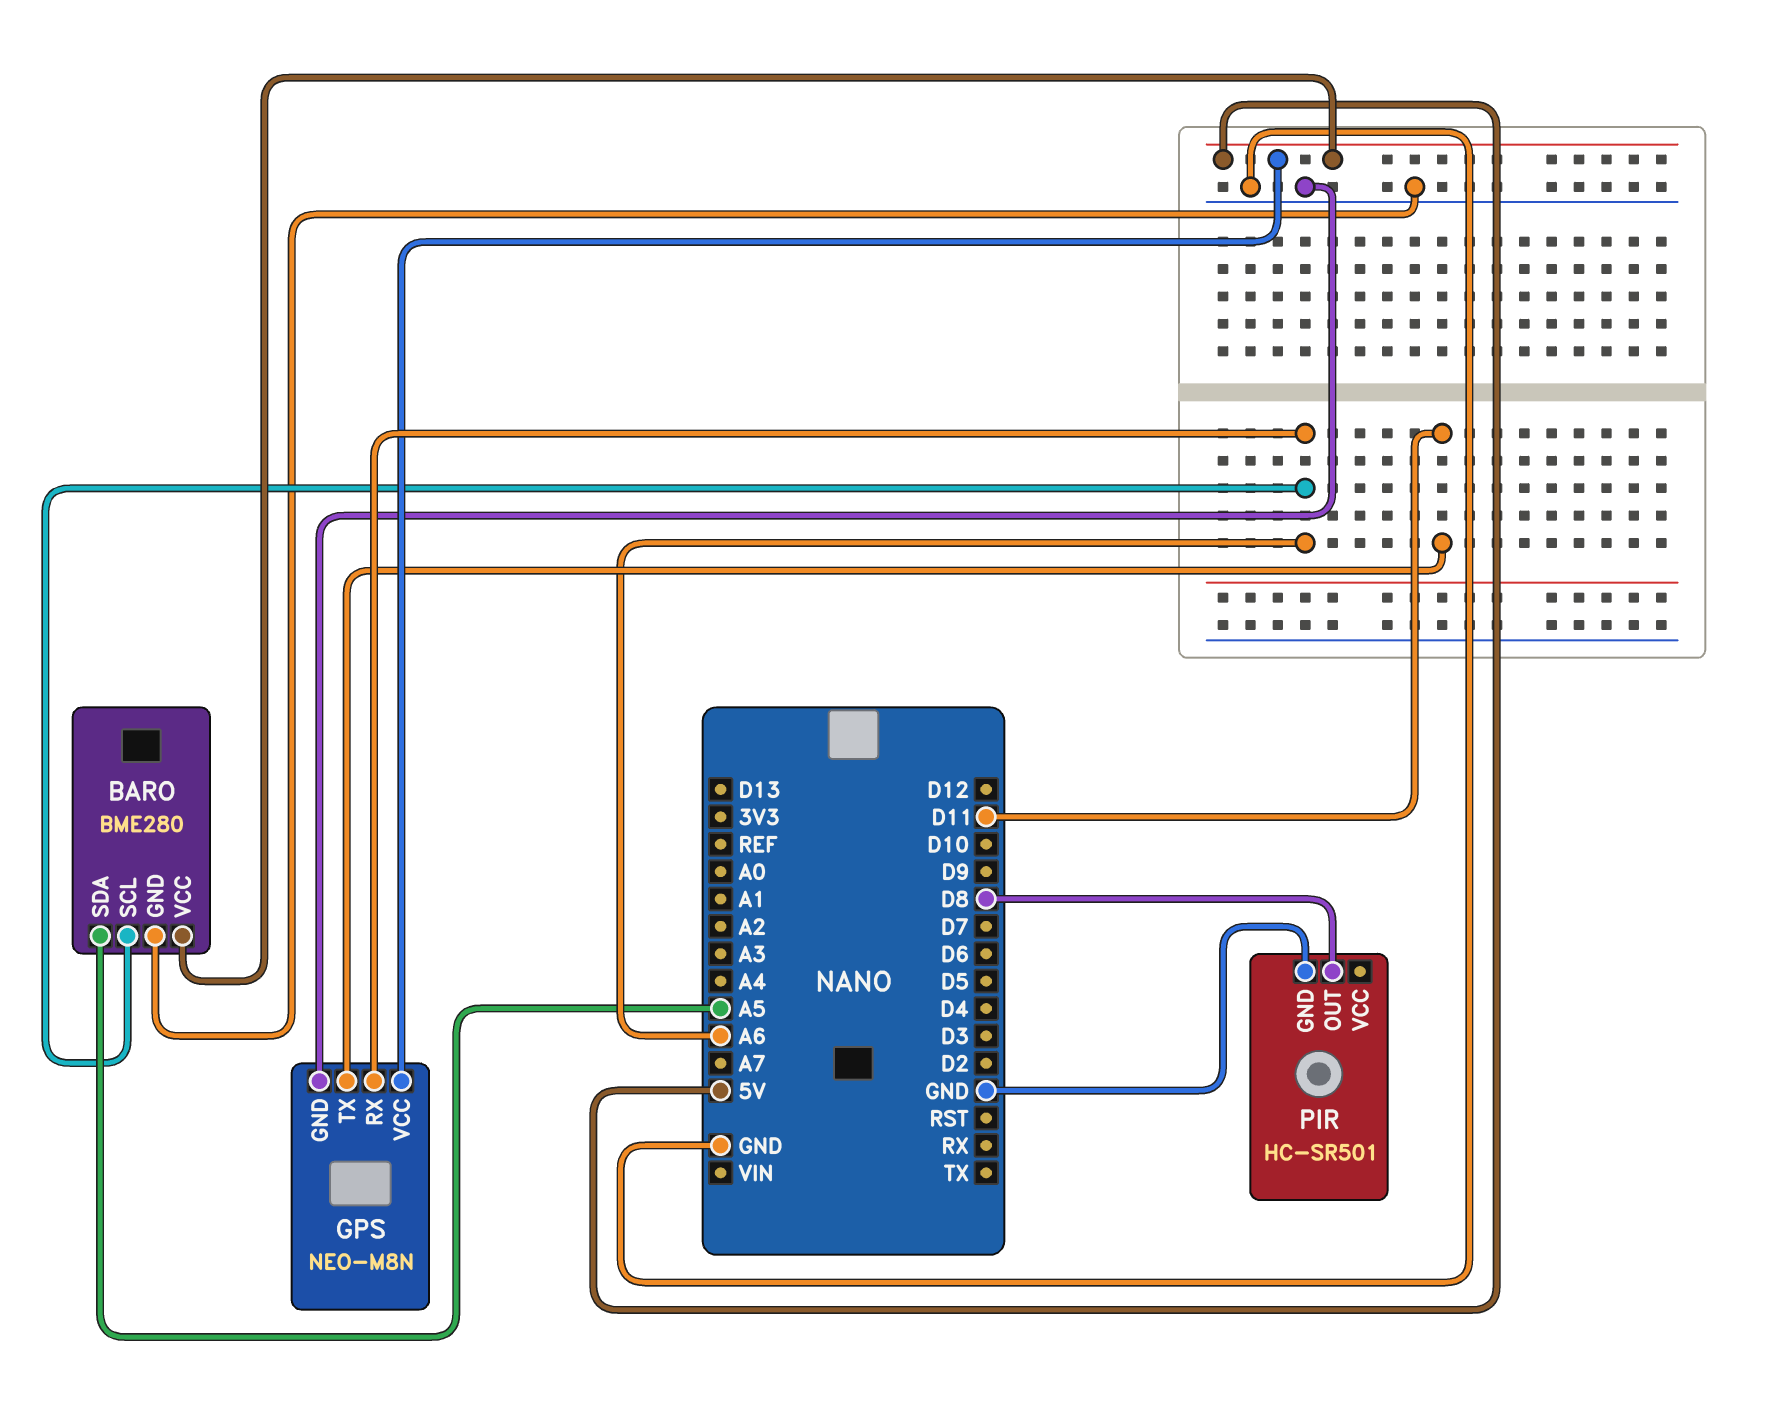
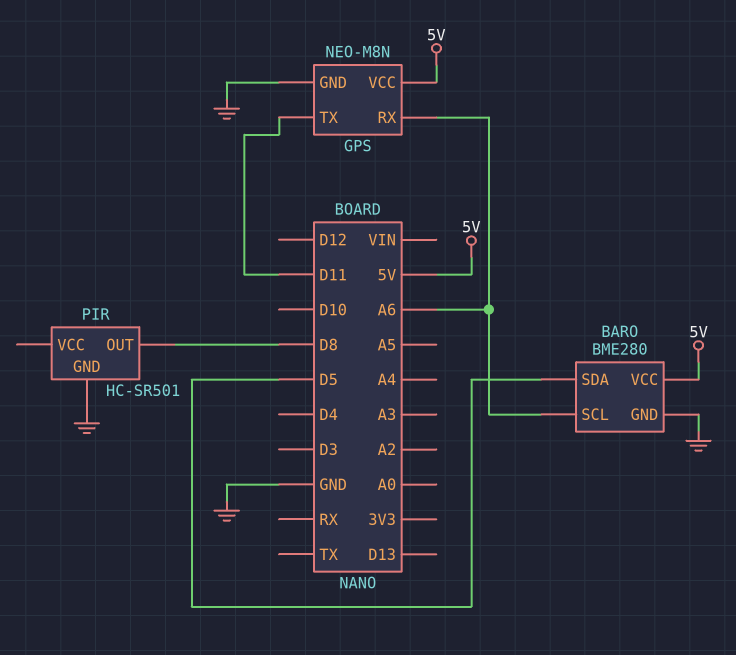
BARO pin SDA: A5 -> D5

